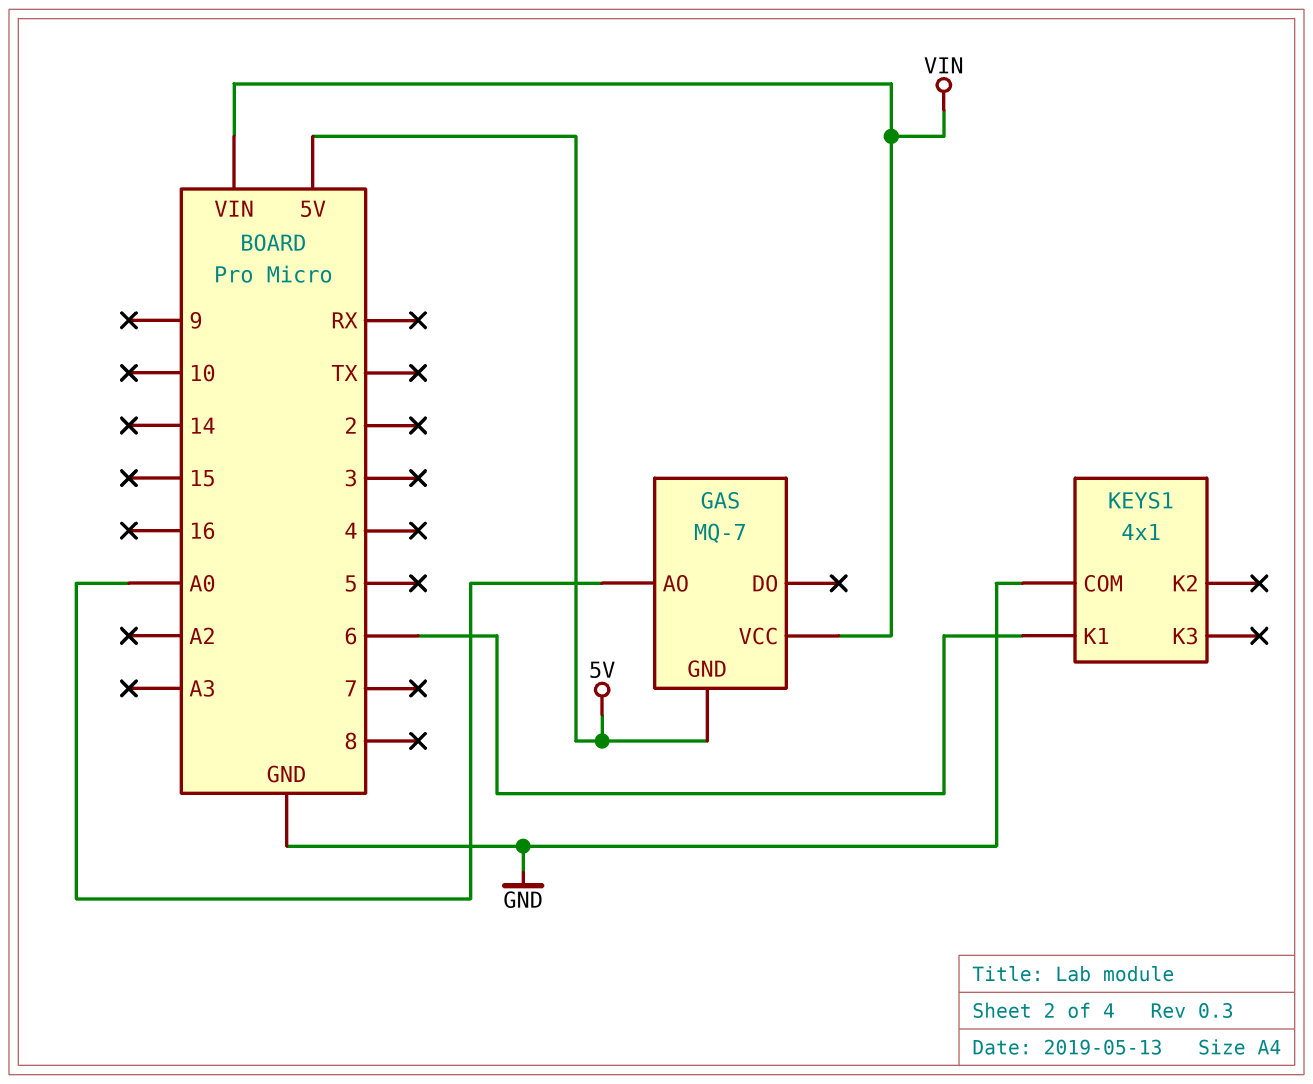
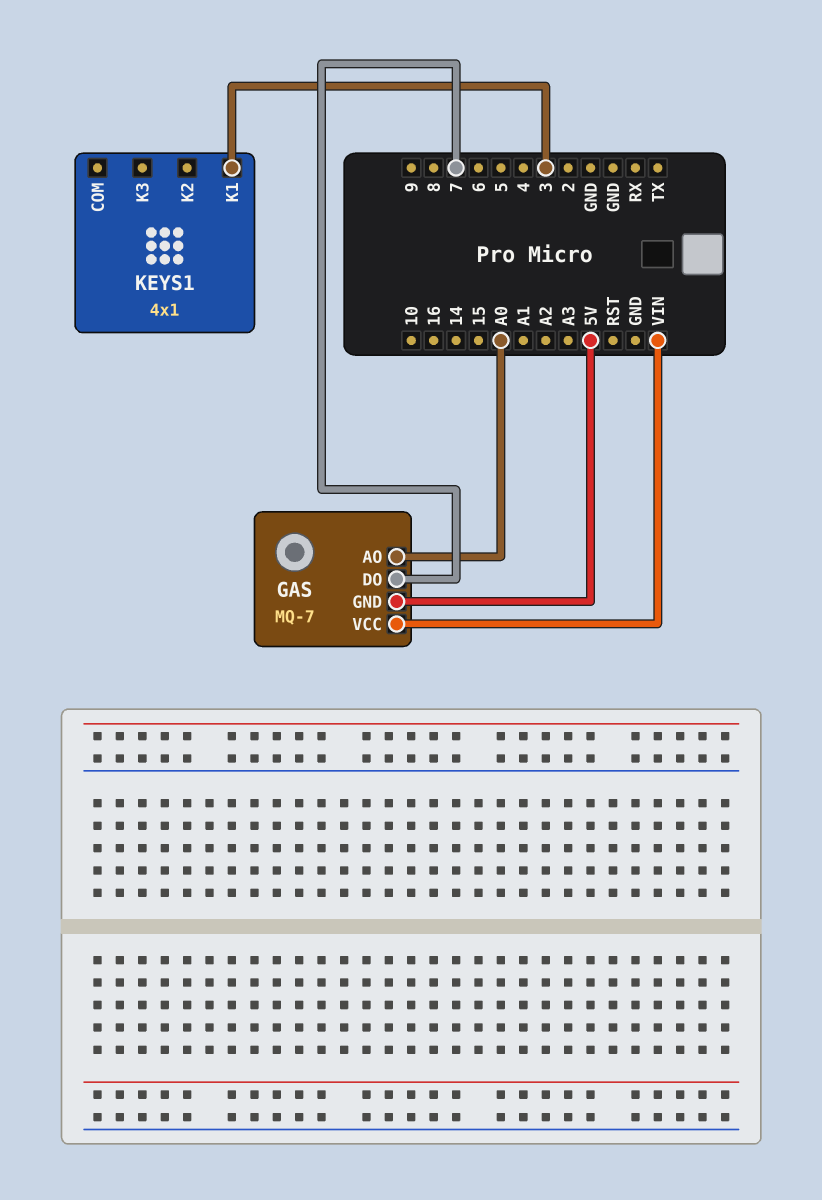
GAS pin DO: none -> 7
KEYS1 pin COM: GND -> none
KEYS1 pin K1: 6 -> 3

